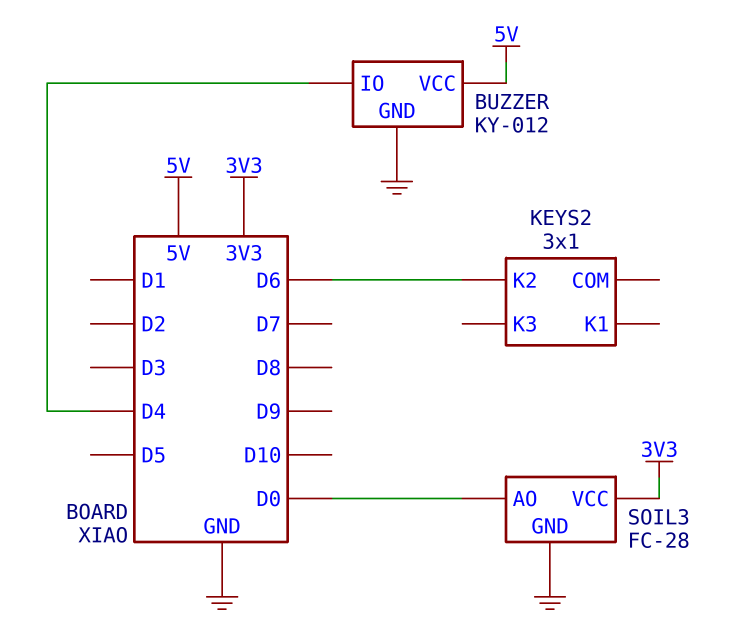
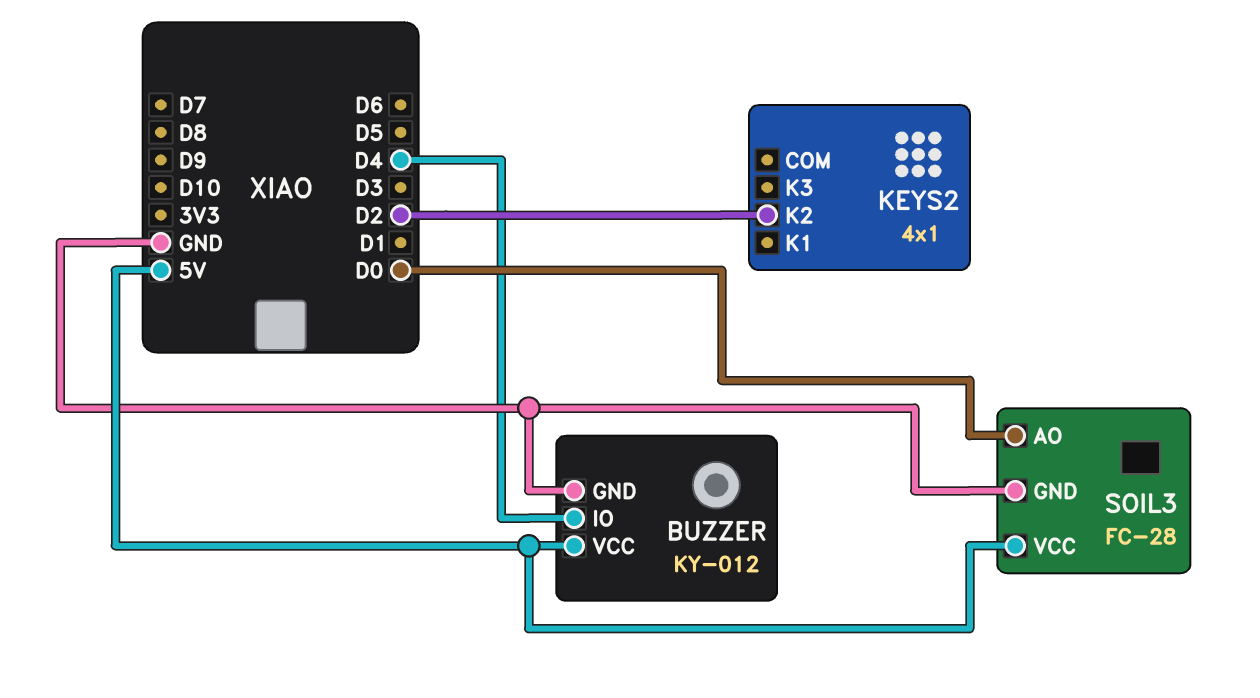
KEYS2: 3x1 -> 4x1
KEYS2 pin K2: D6 -> D2
SOIL3 pin VCC: 3V3 -> 5V

